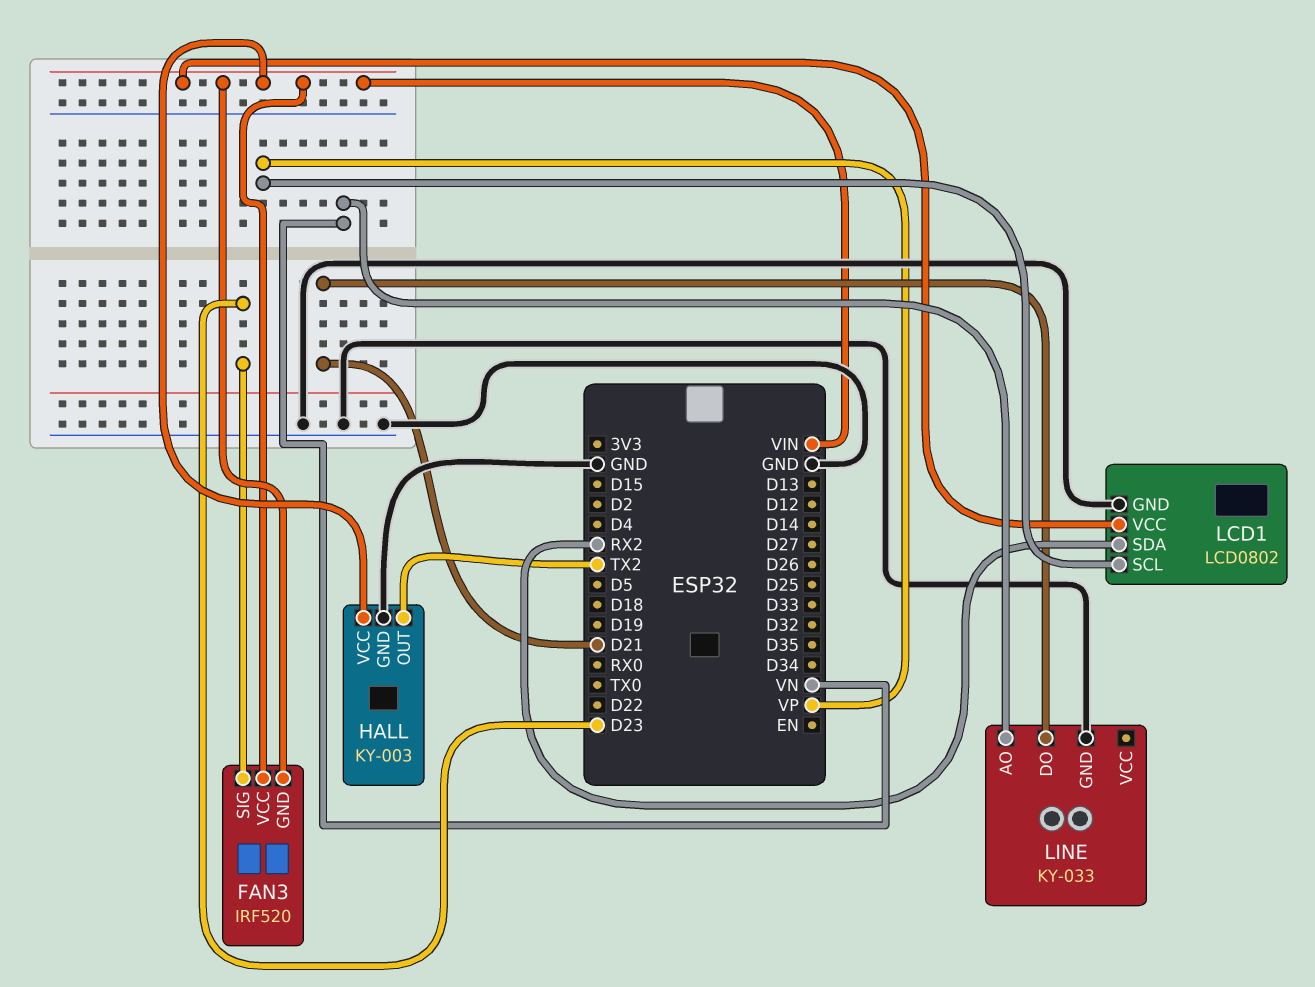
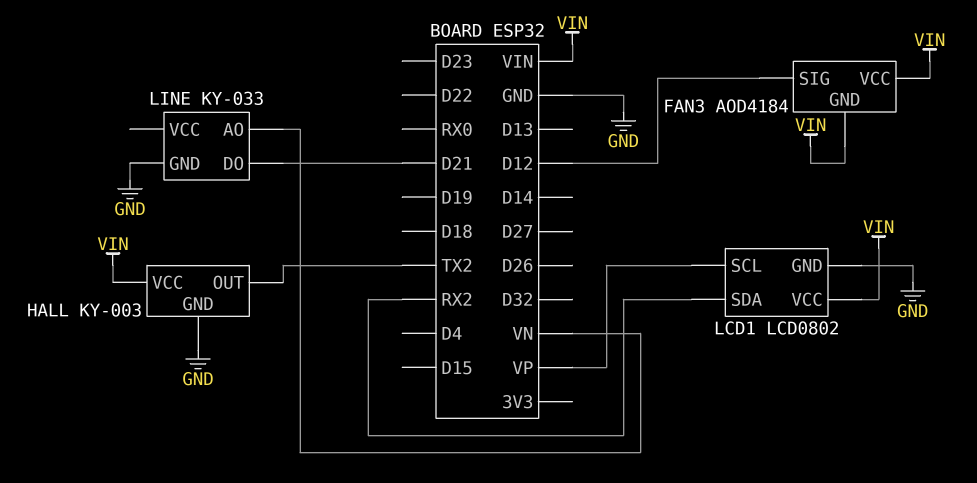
FAN3: IRF520 -> AOD4184
FAN3 pin SIG: D23 -> D12

